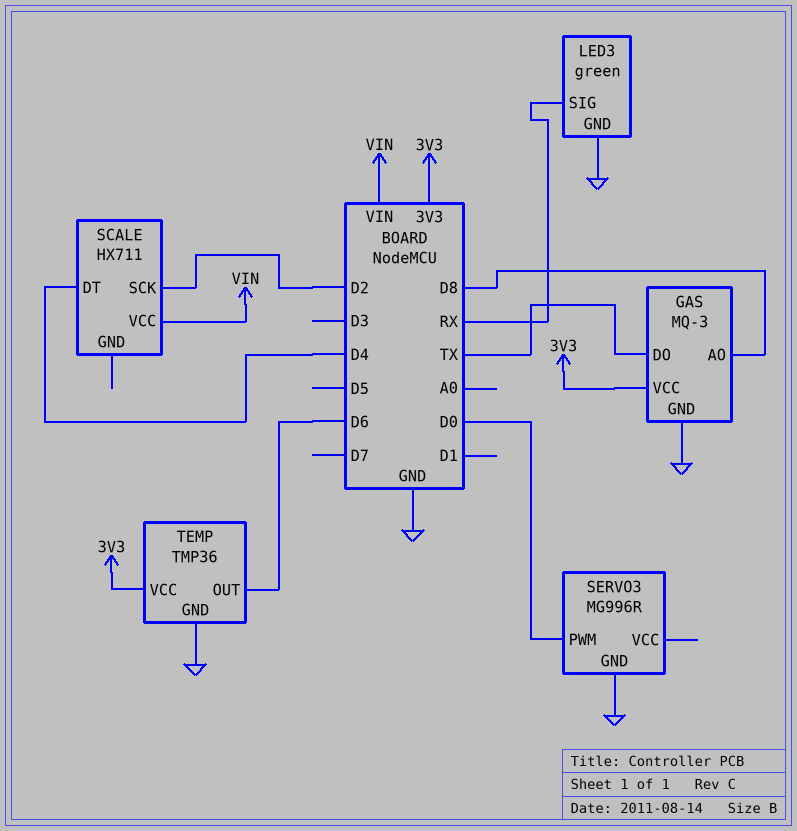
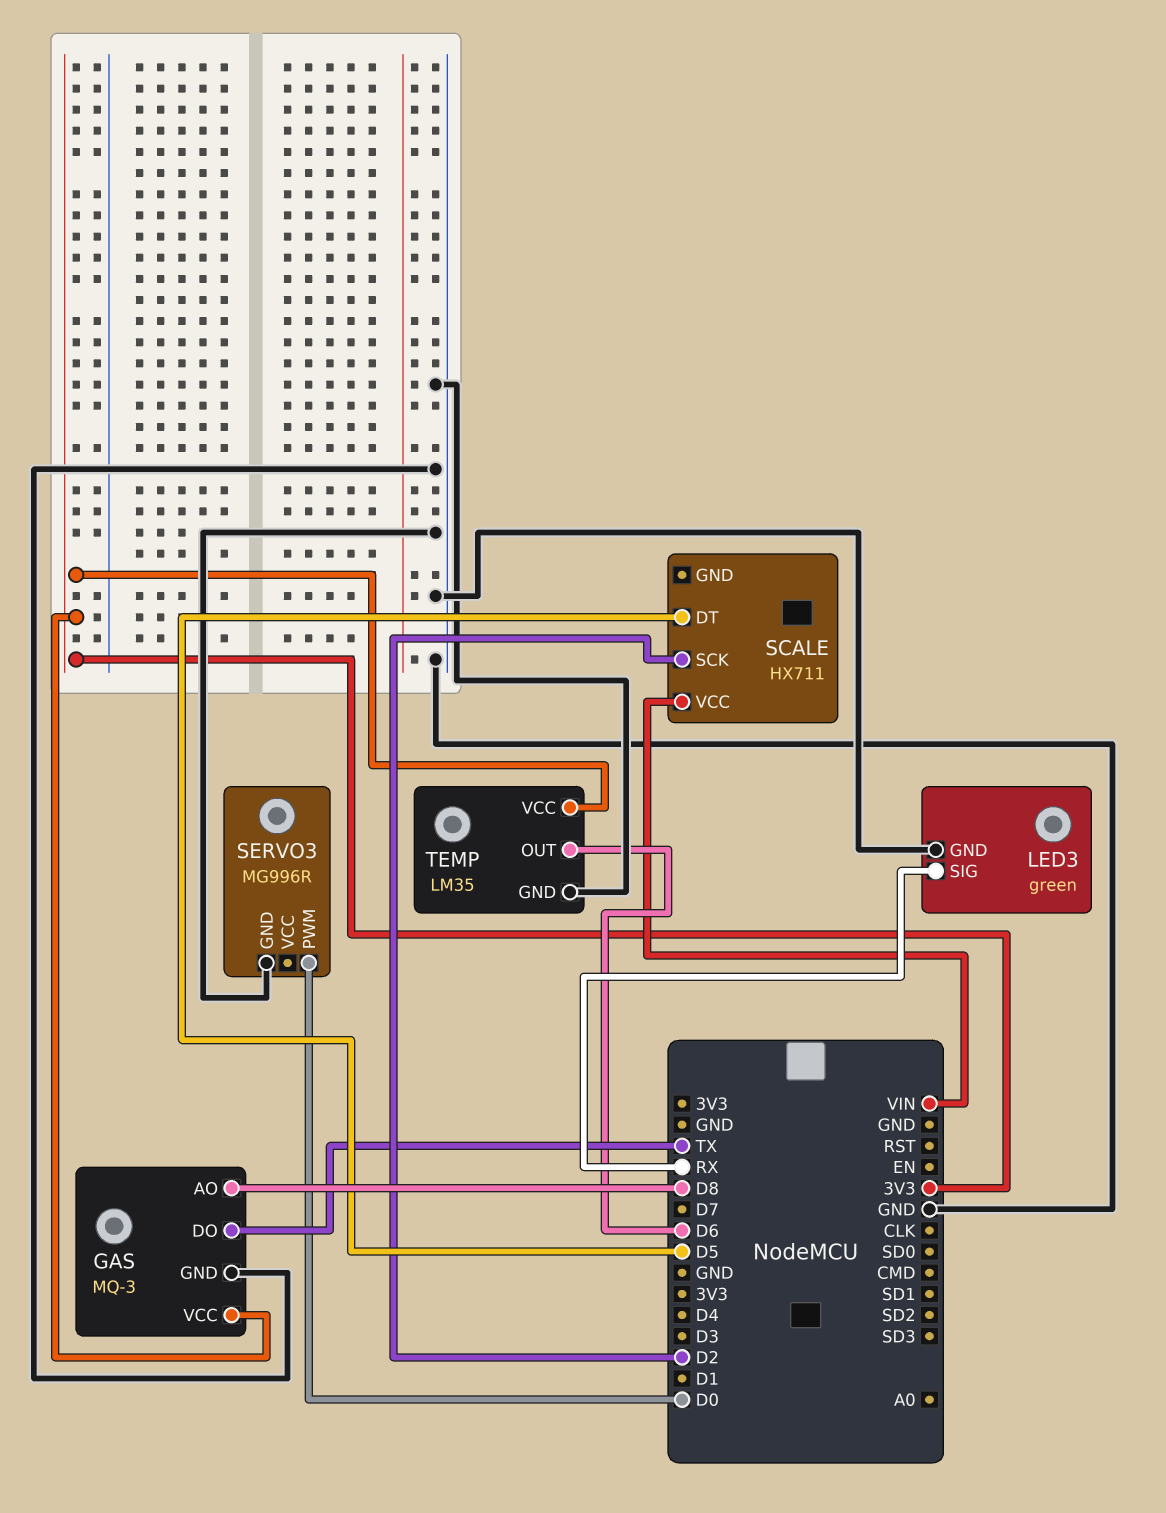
SCALE pin DT: D4 -> D5
TEMP: TMP36 -> LM35

